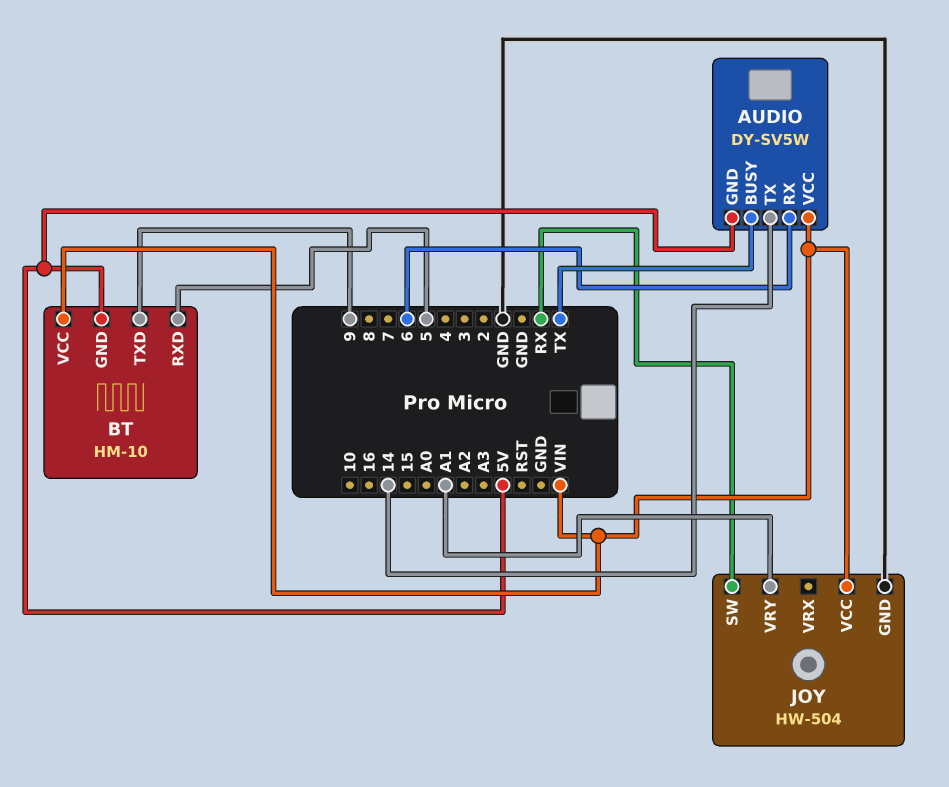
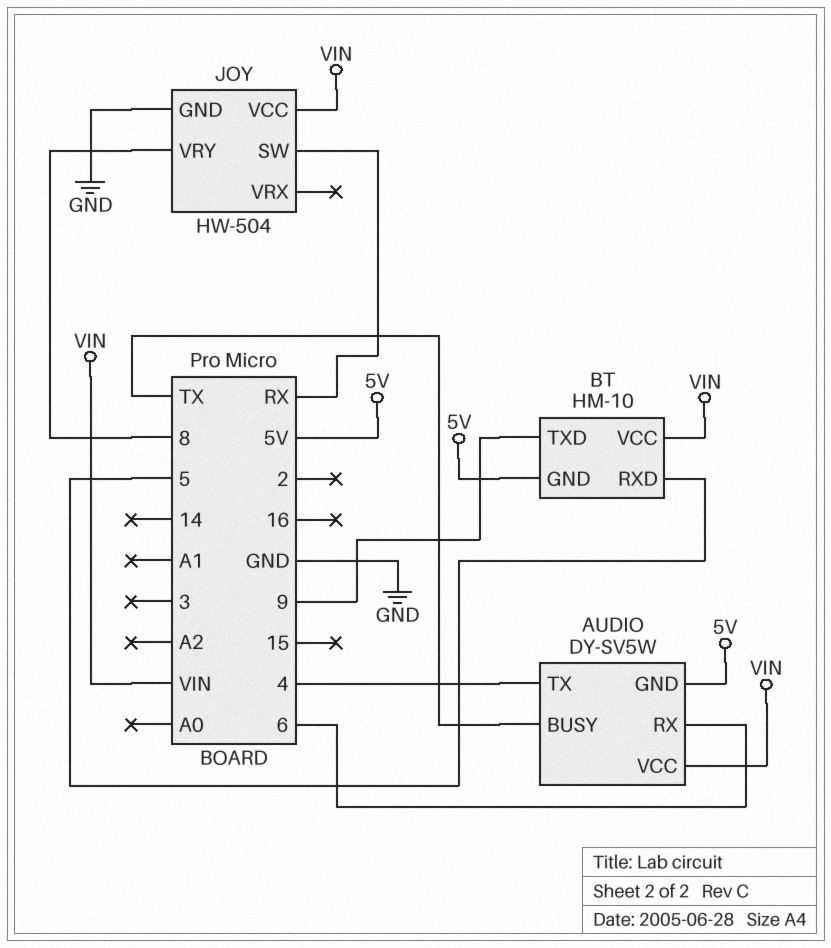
AUDIO pin TX: 14 -> 4
JOY pin VRY: A1 -> 8

